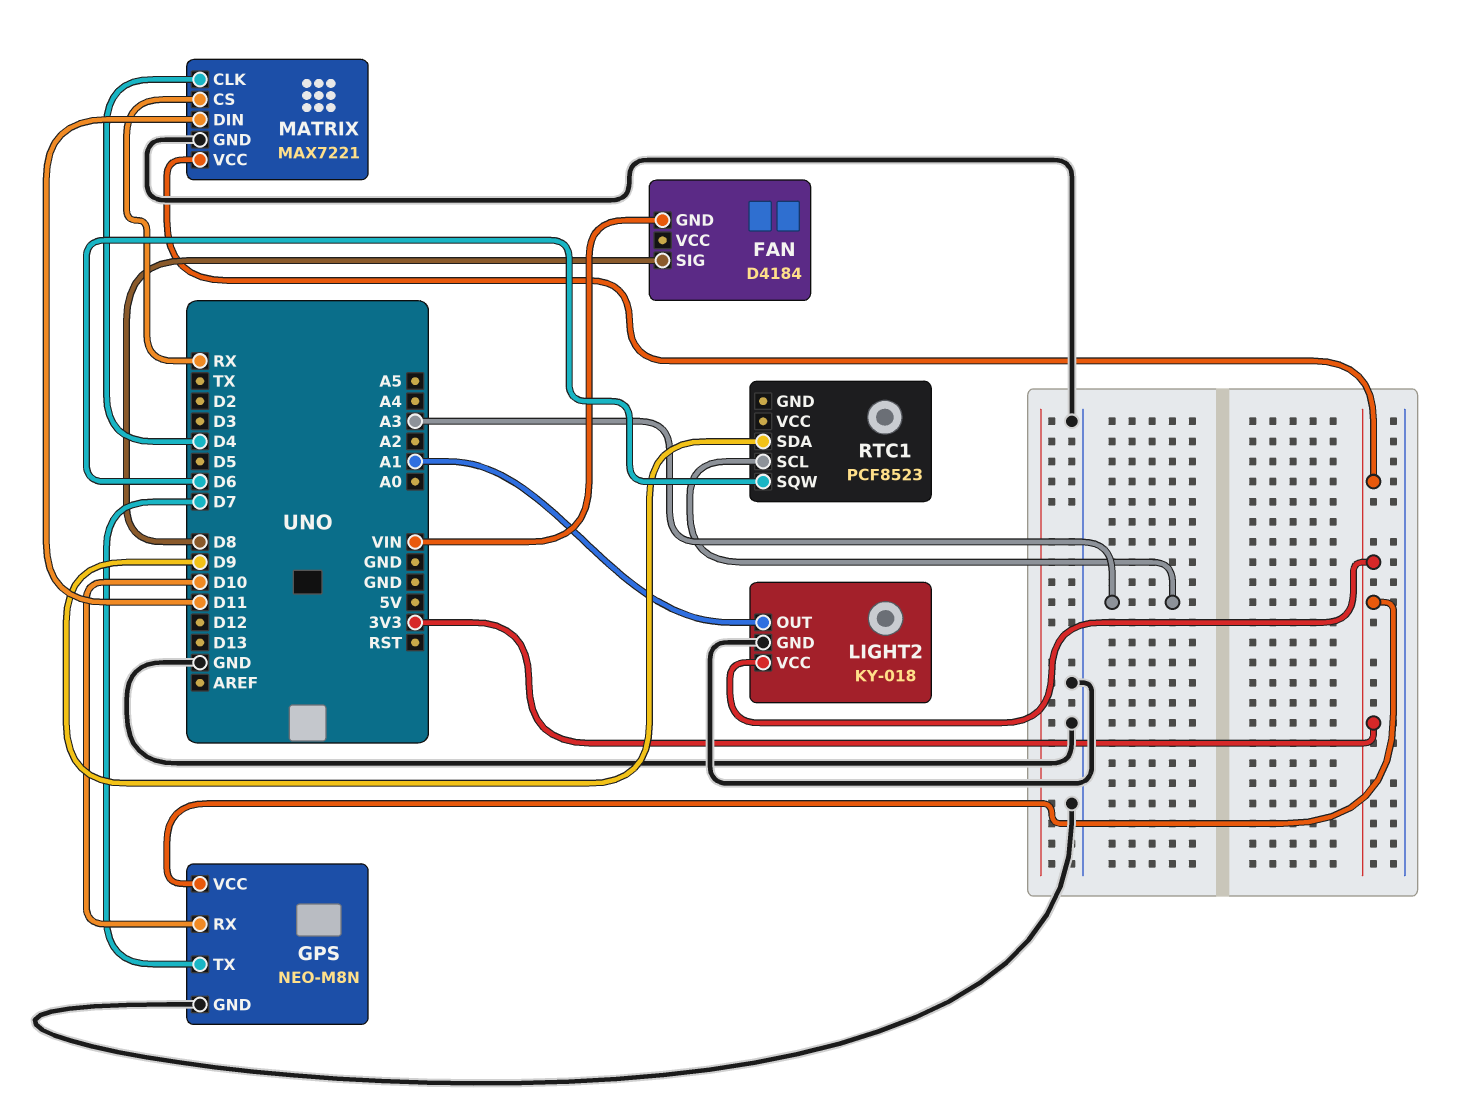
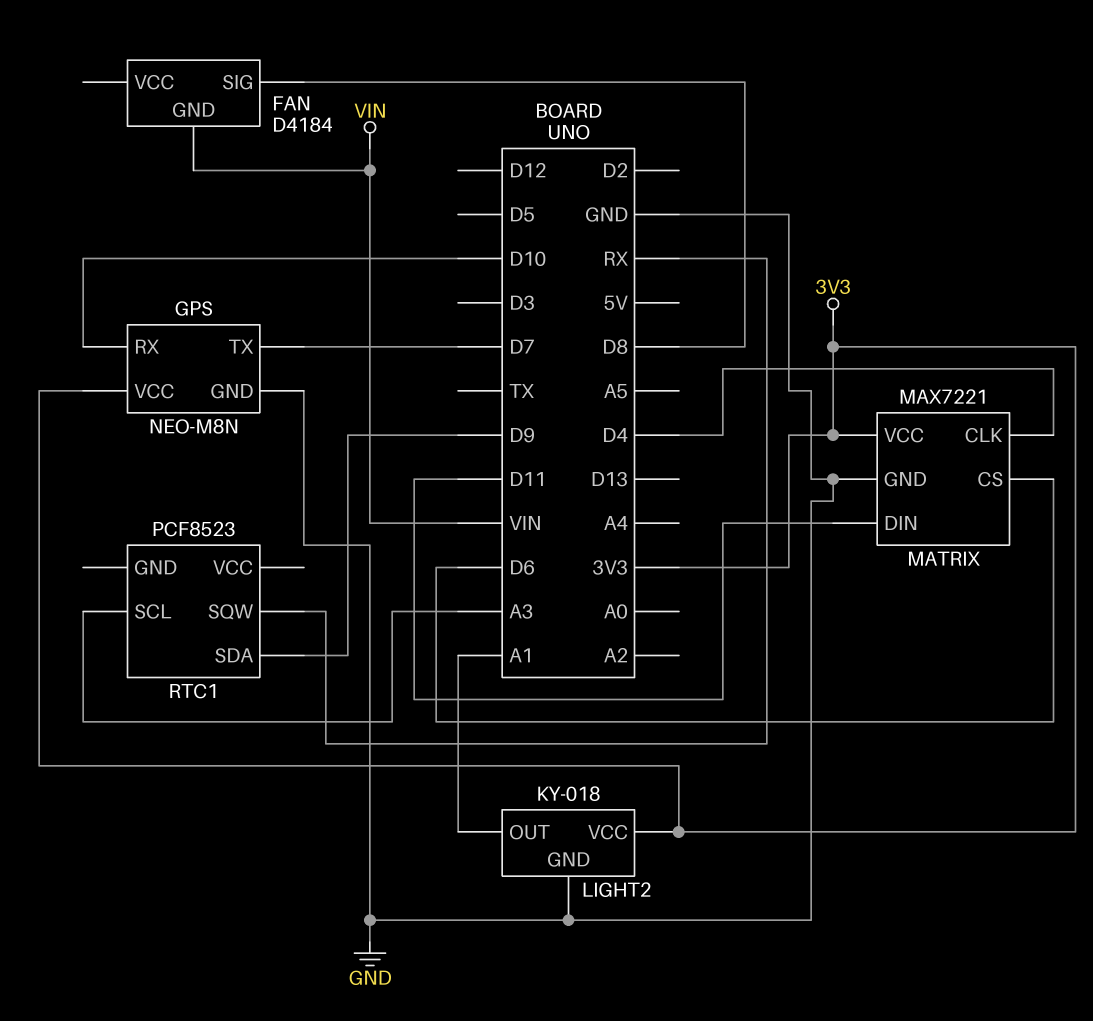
MATRIX pin CS: RX -> D6
RTC1 pin SQW: D6 -> RX

